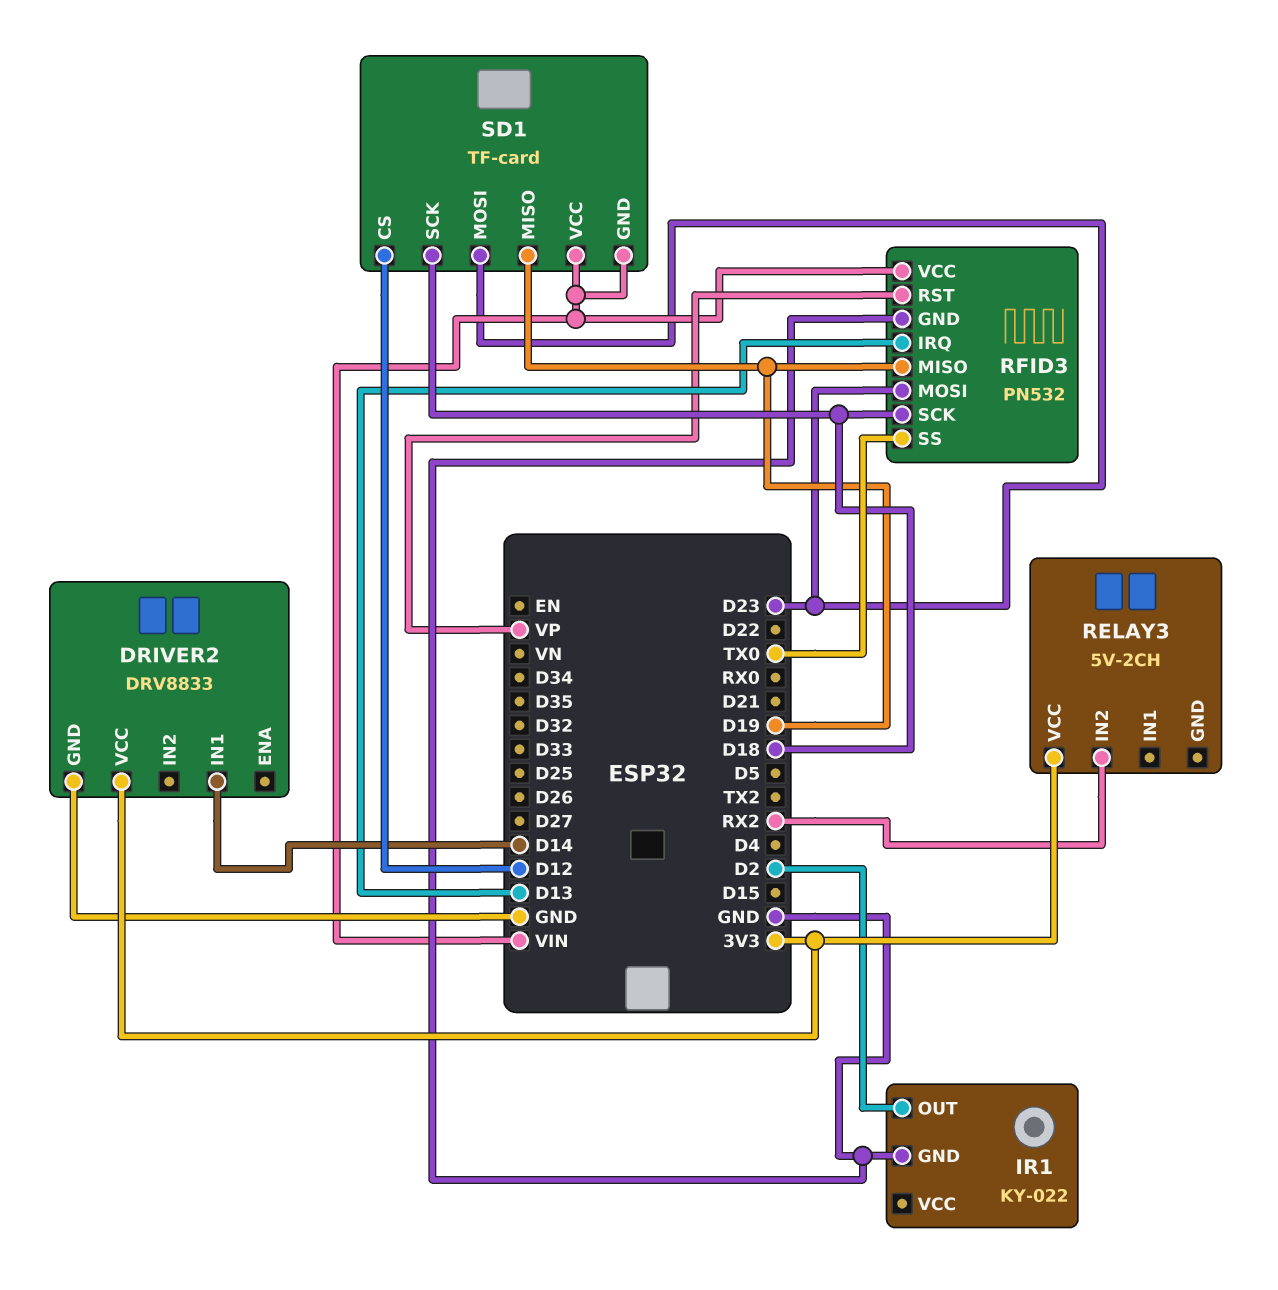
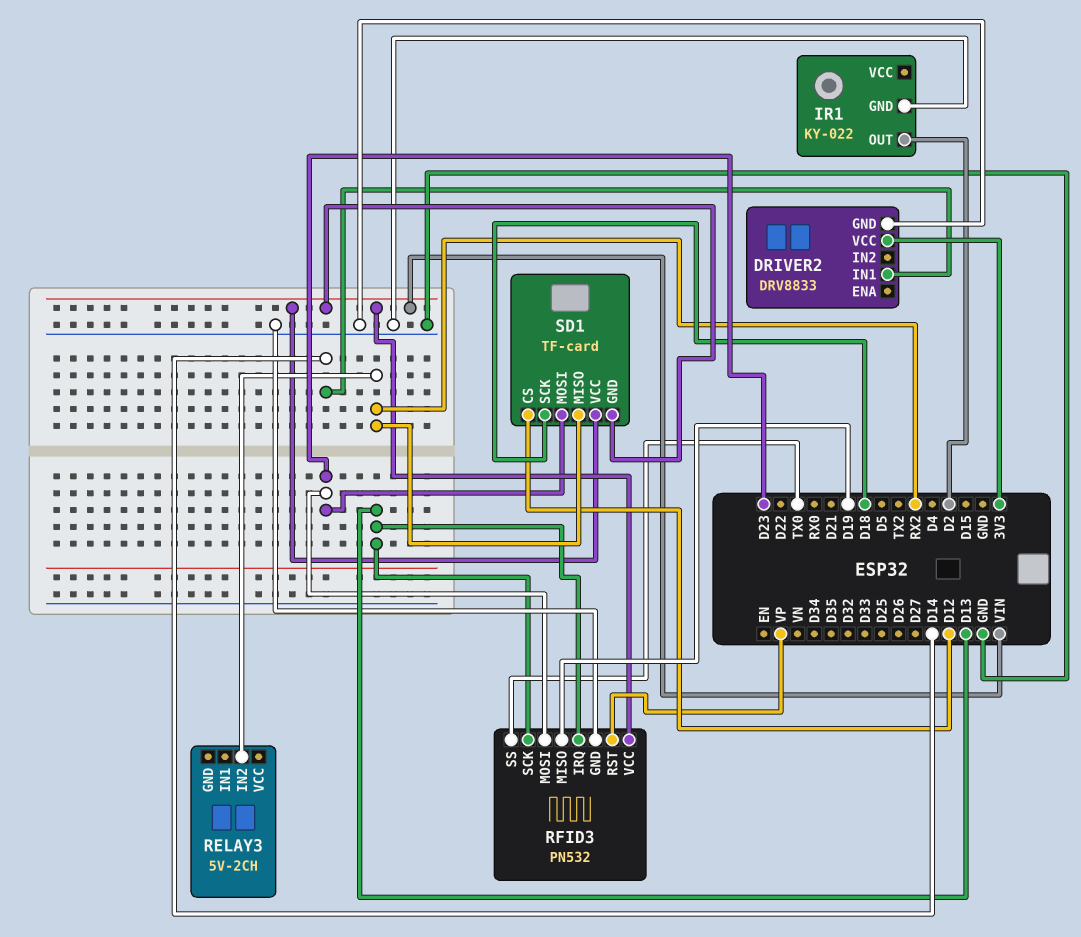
RELAY3 pin VCC: 3V3 -> none
RFID3 pin SCK: D18 -> D13
SD1 pin MISO: D19 -> RX2

